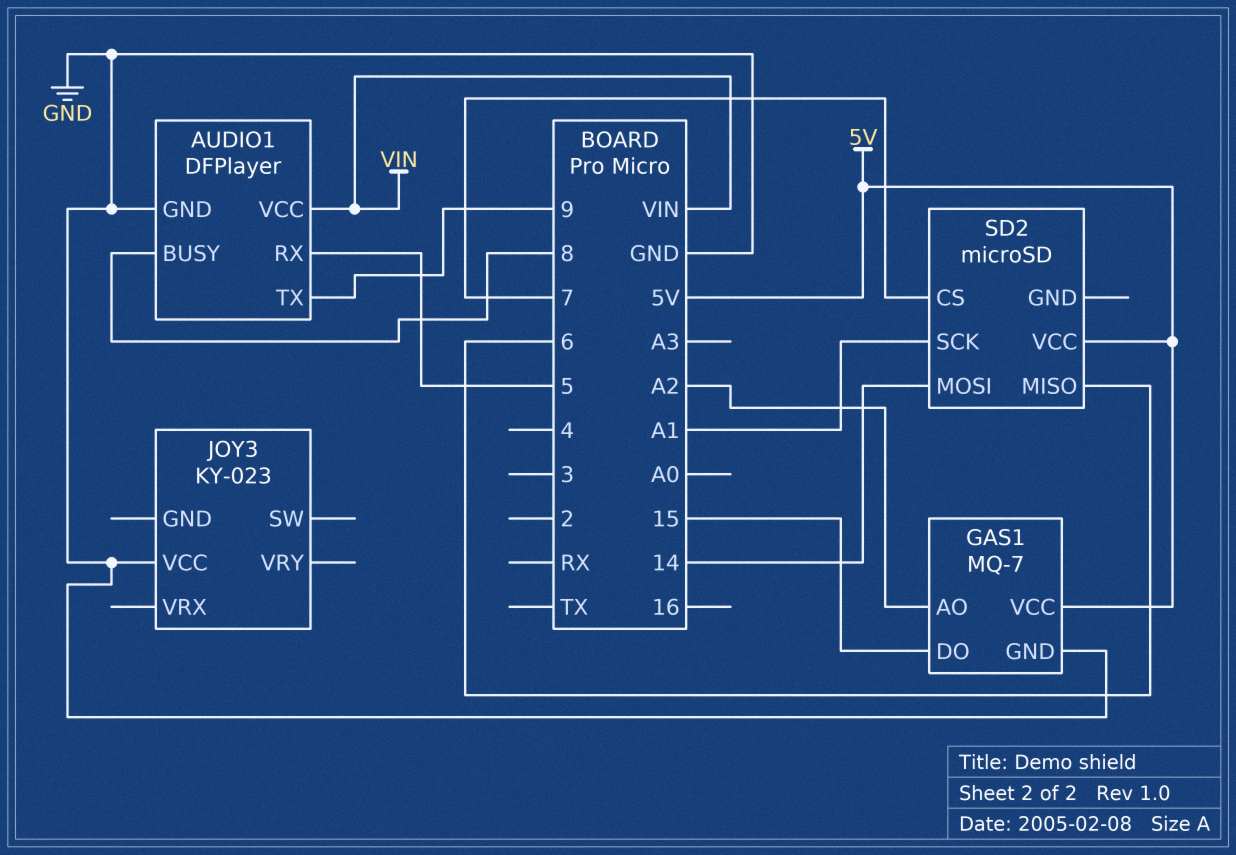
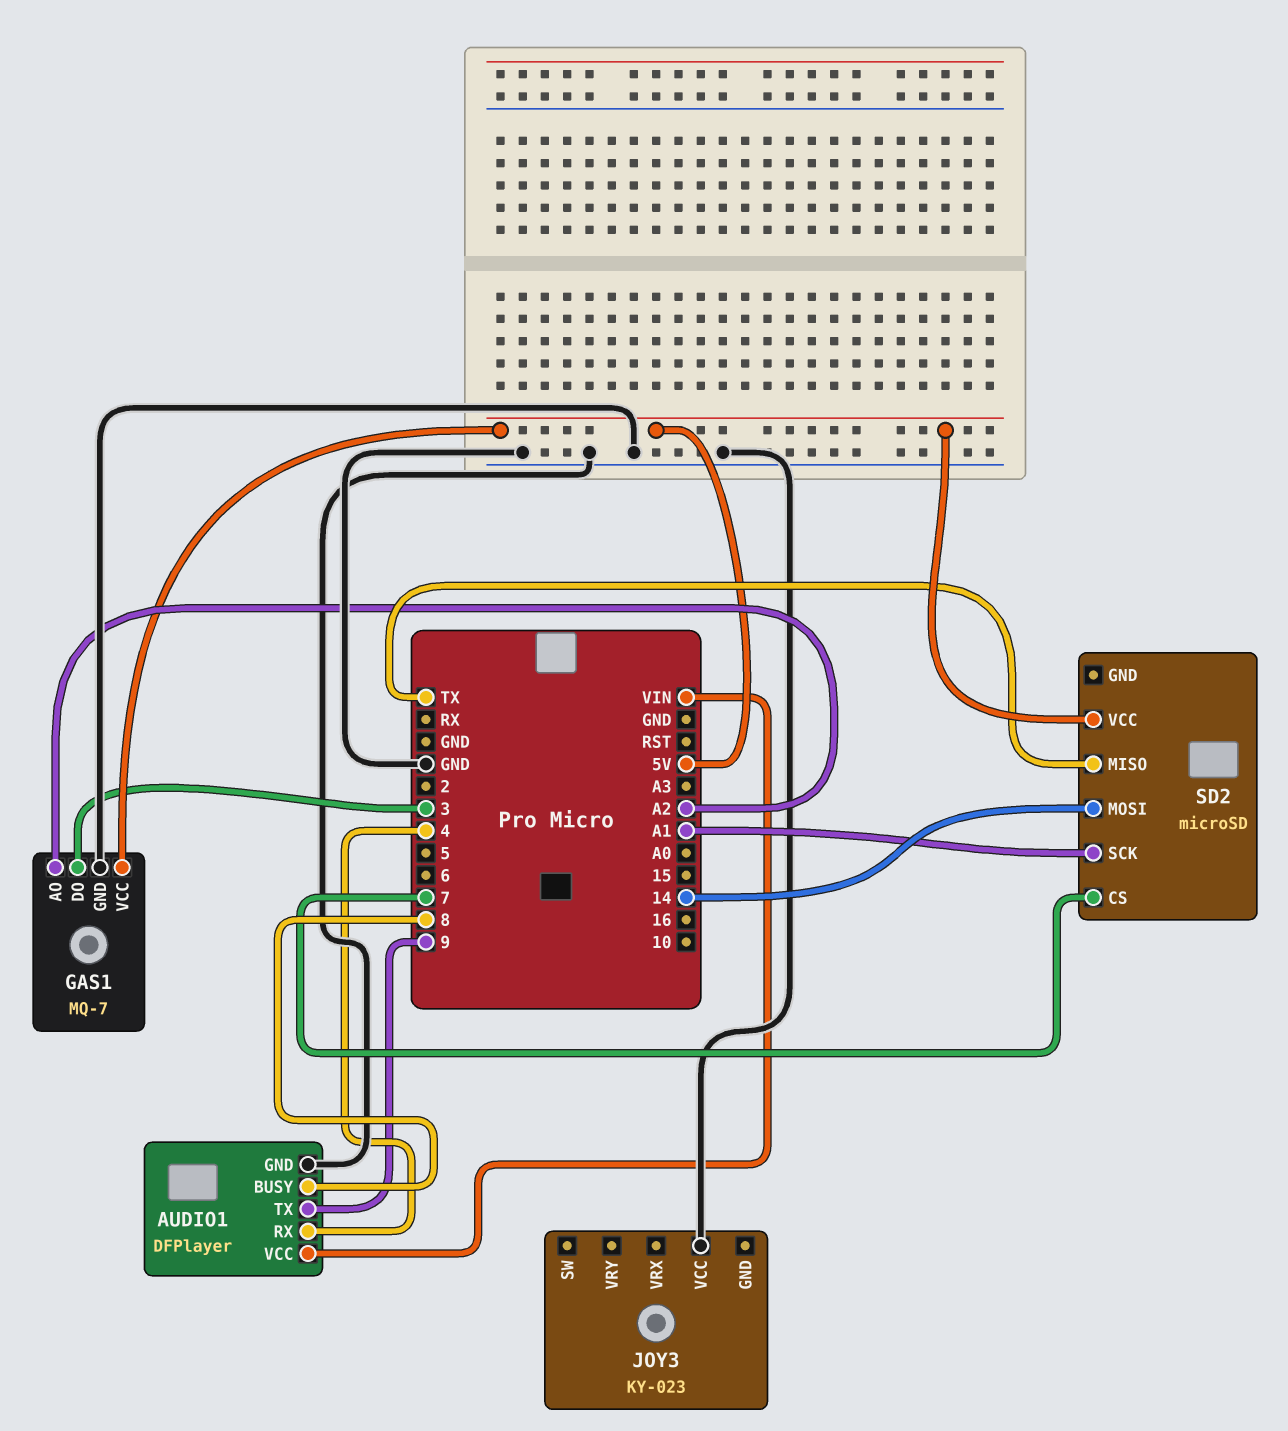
AUDIO1 pin RX: 5 -> 4
GAS1 pin DO: 15 -> 3
SD2 pin MISO: 6 -> TX

